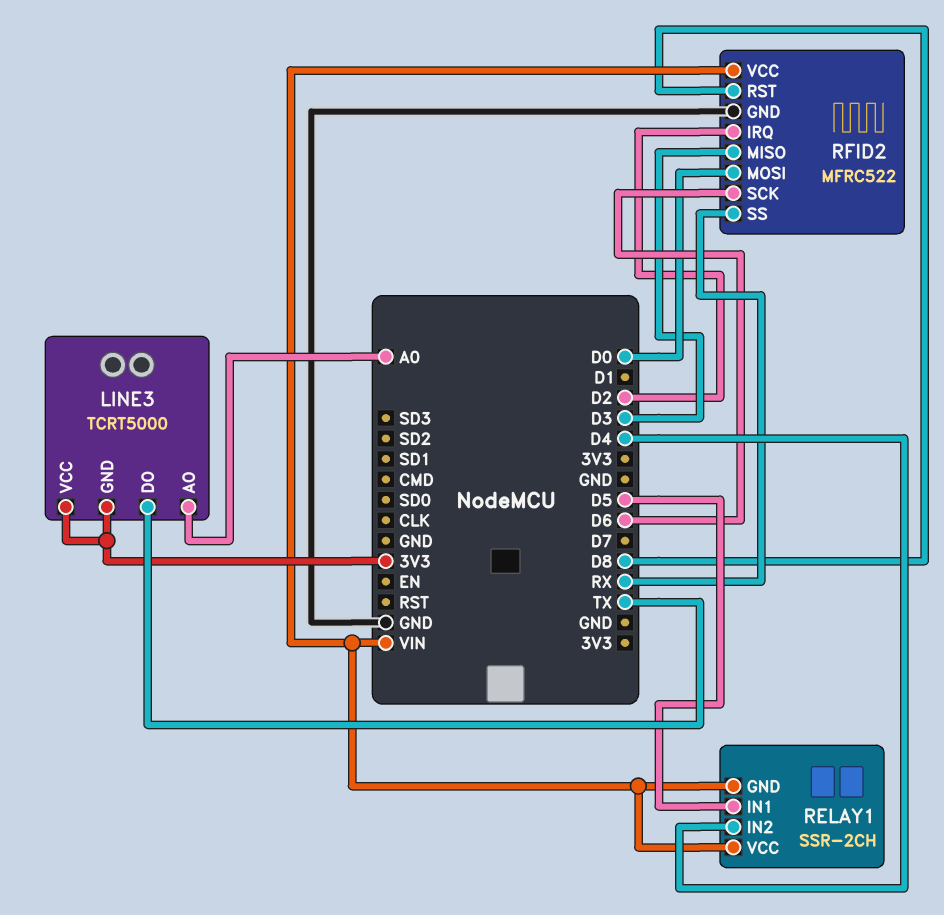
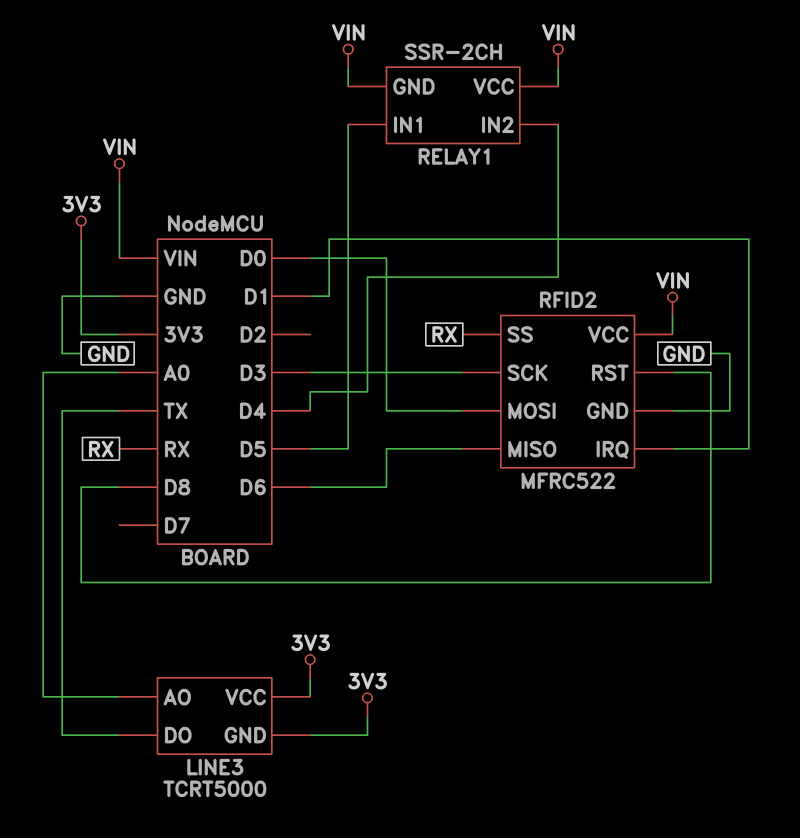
RFID2 pin IRQ: D2 -> D1
RFID2 pin MISO: D3 -> D6
RFID2 pin SCK: D6 -> D3

